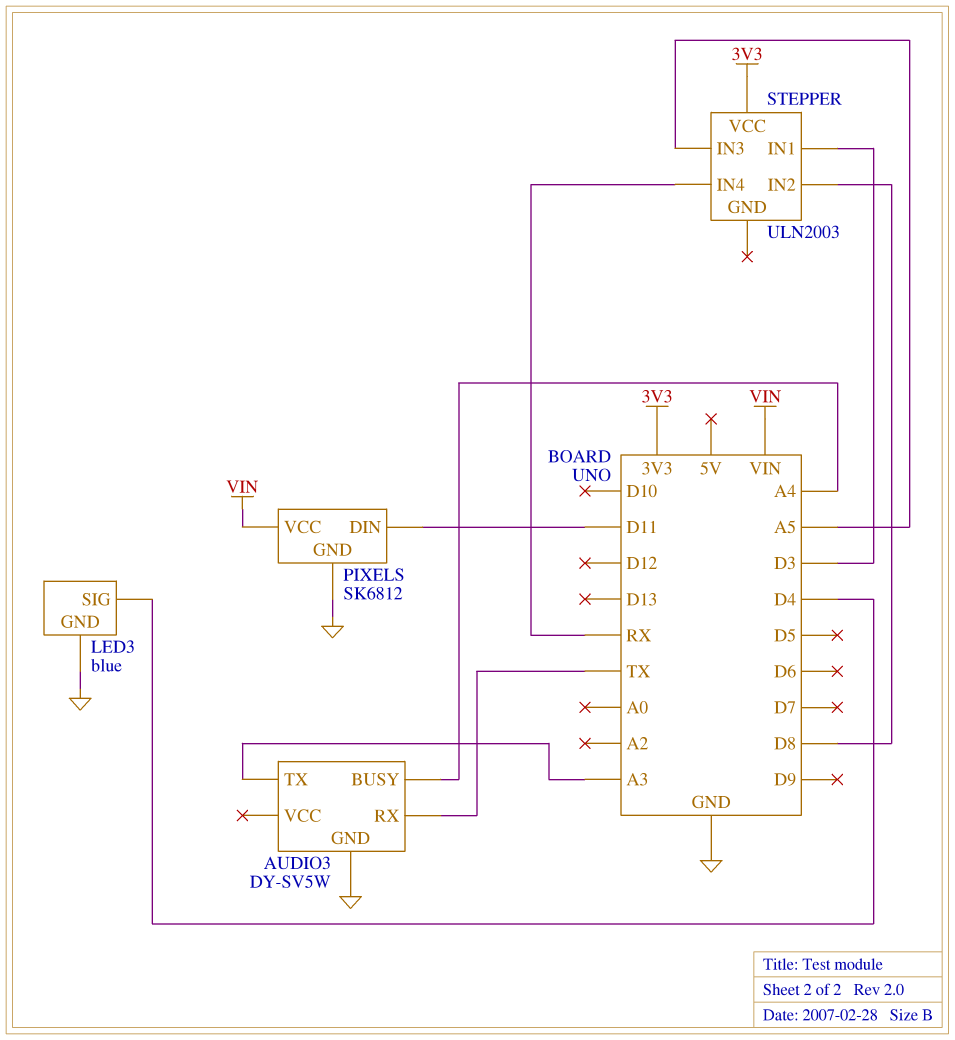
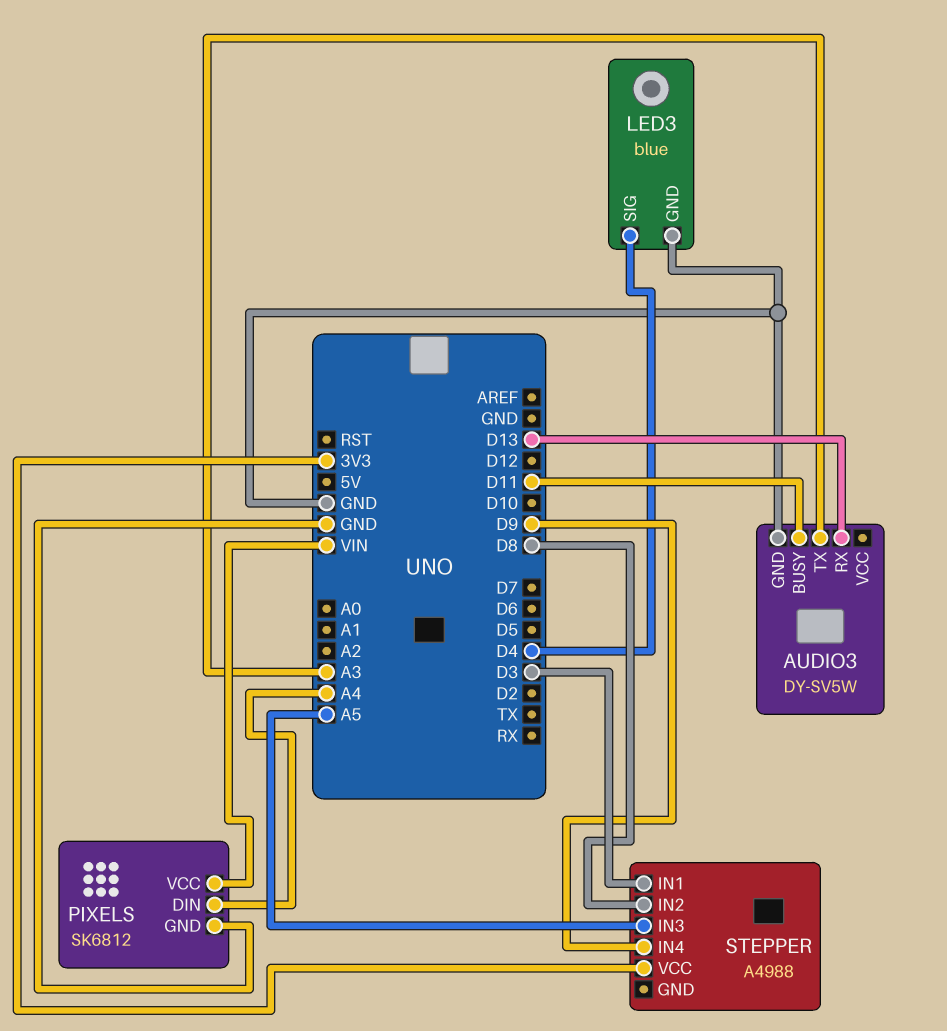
AUDIO3 pin BUSY: A4 -> D11
AUDIO3 pin RX: TX -> D13
PIXELS pin DIN: D11 -> A4
STEPPER: ULN2003 -> A4988
STEPPER pin IN4: RX -> D9

